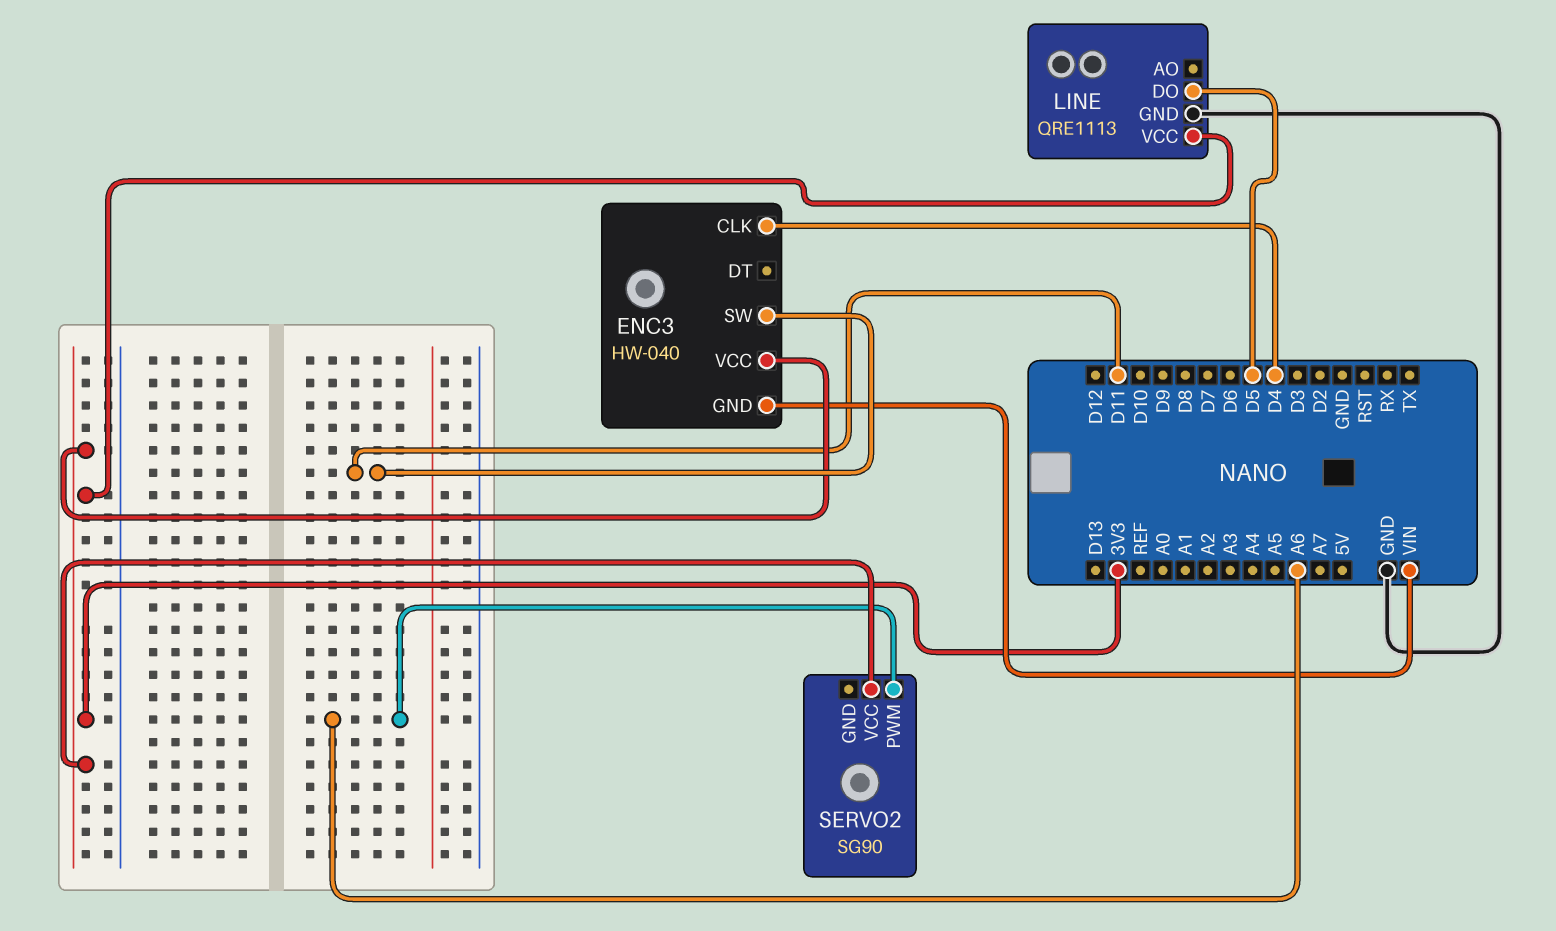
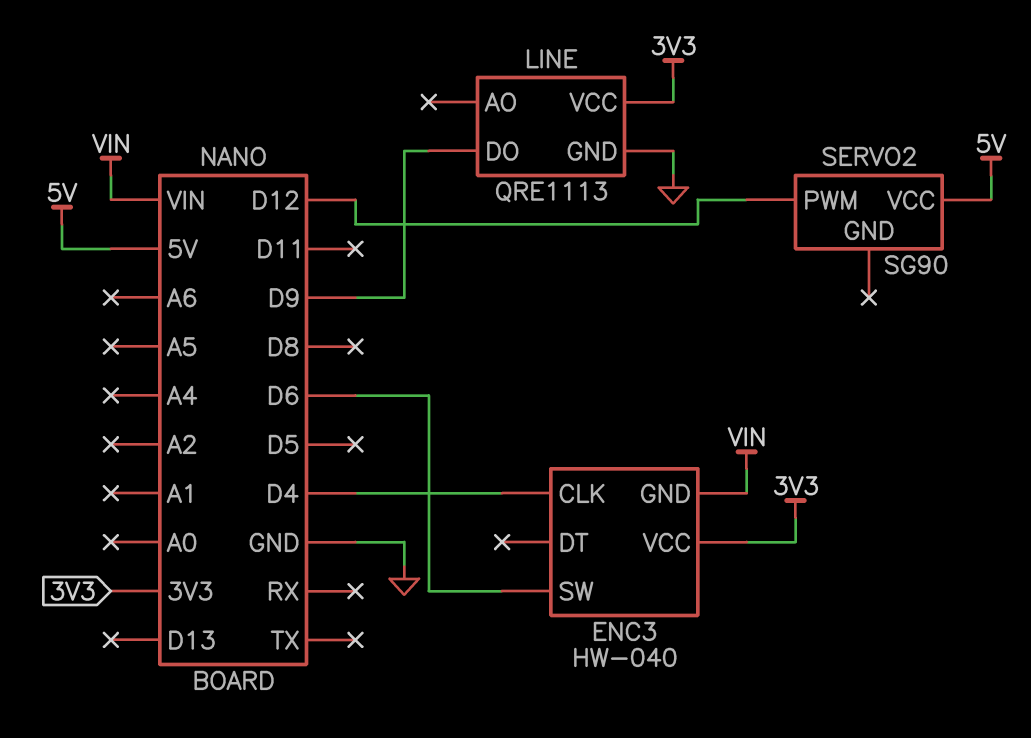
ENC3 pin SW: D11 -> D6
LINE pin DO: D5 -> D9
SERVO2 pin PWM: A6 -> D12
SERVO2 pin VCC: 3V3 -> 5V

